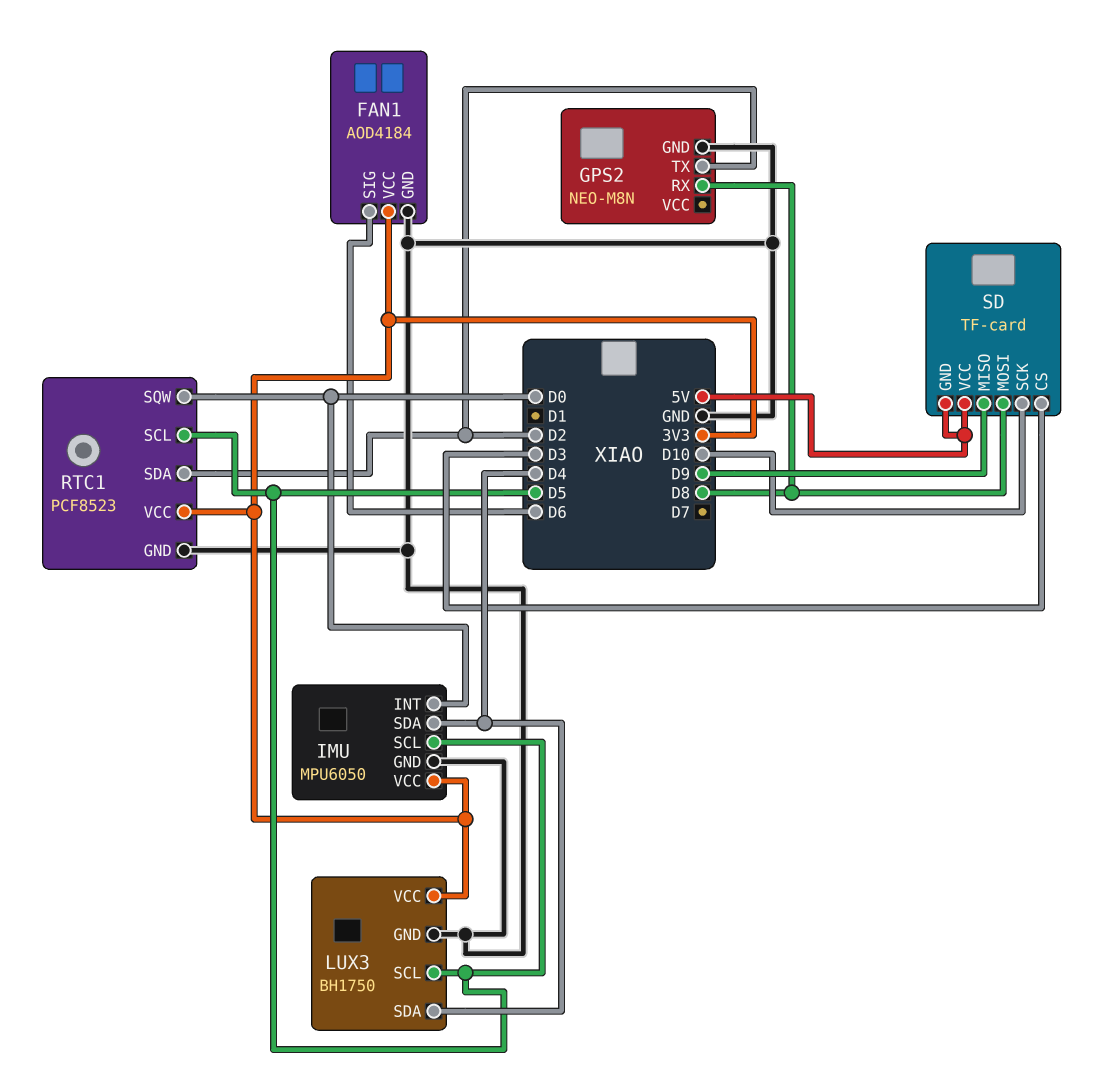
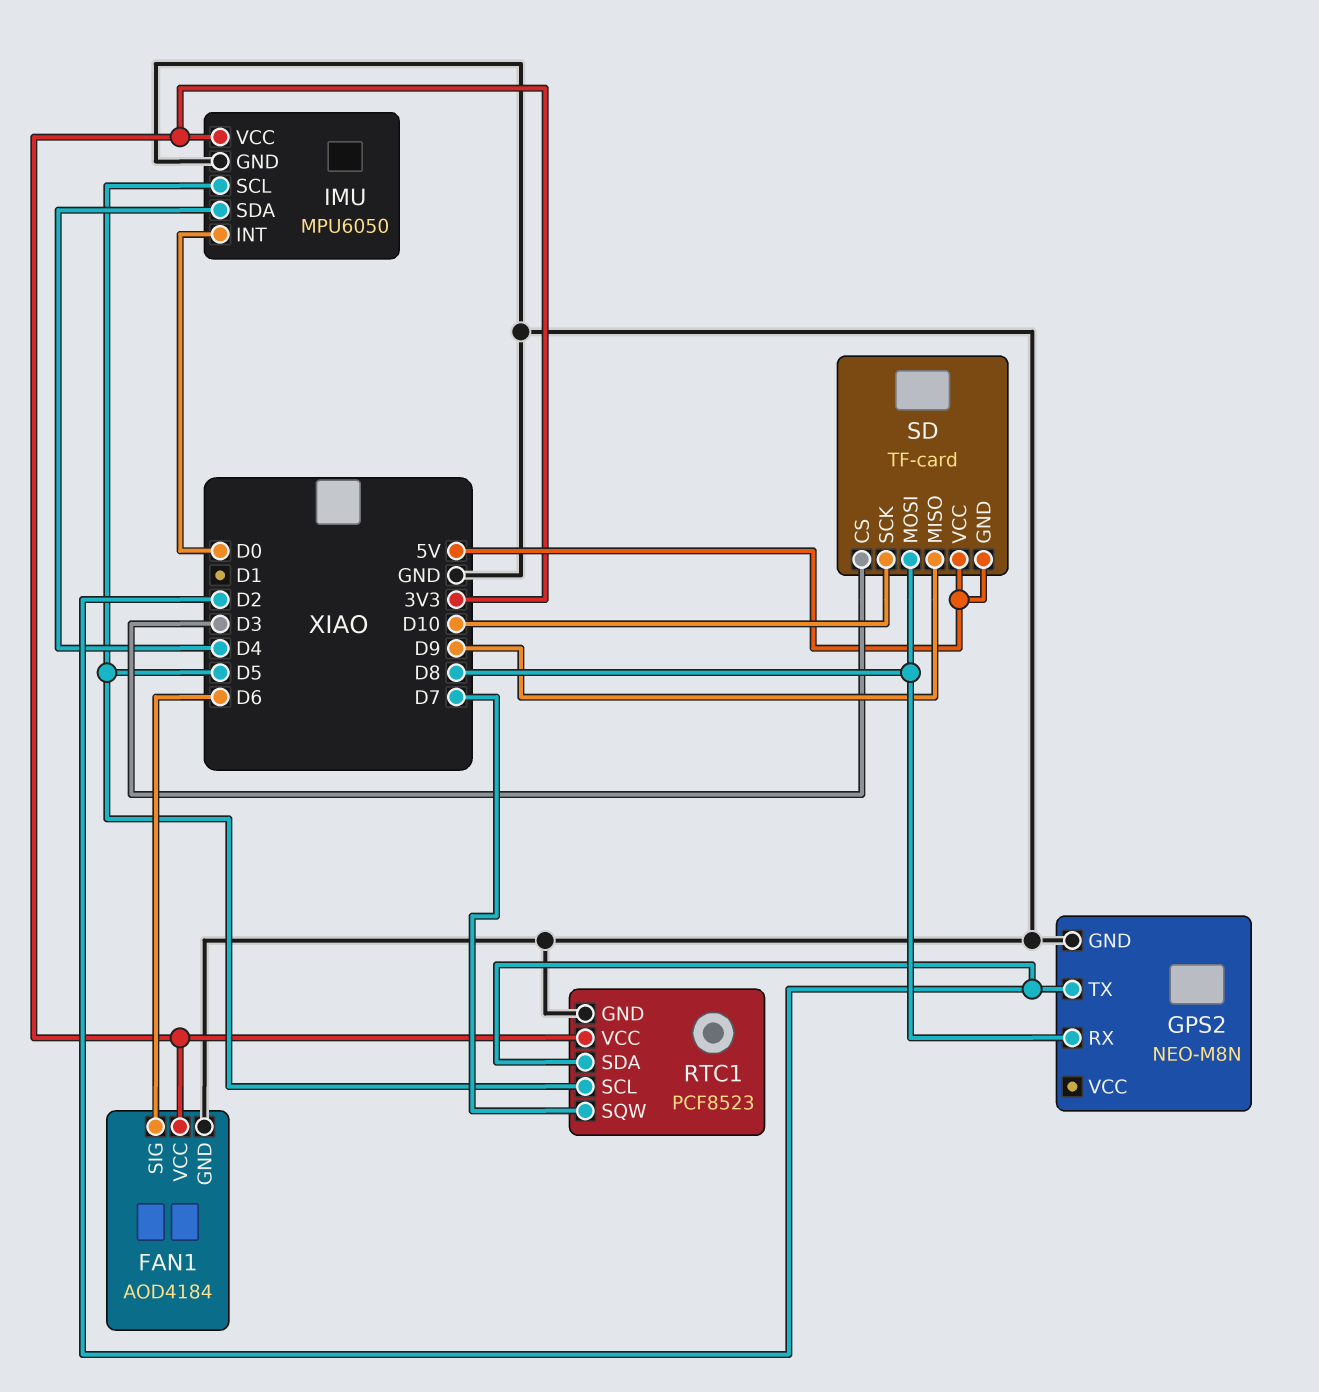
LUX3: BH1750 -> none
LUX3 pin GND: GND -> none
LUX3 pin SCL: D5 -> none
LUX3 pin SDA: D4 -> none
LUX3 pin VCC: 3V3 -> none
RTC1 pin SQW: D0 -> D7

